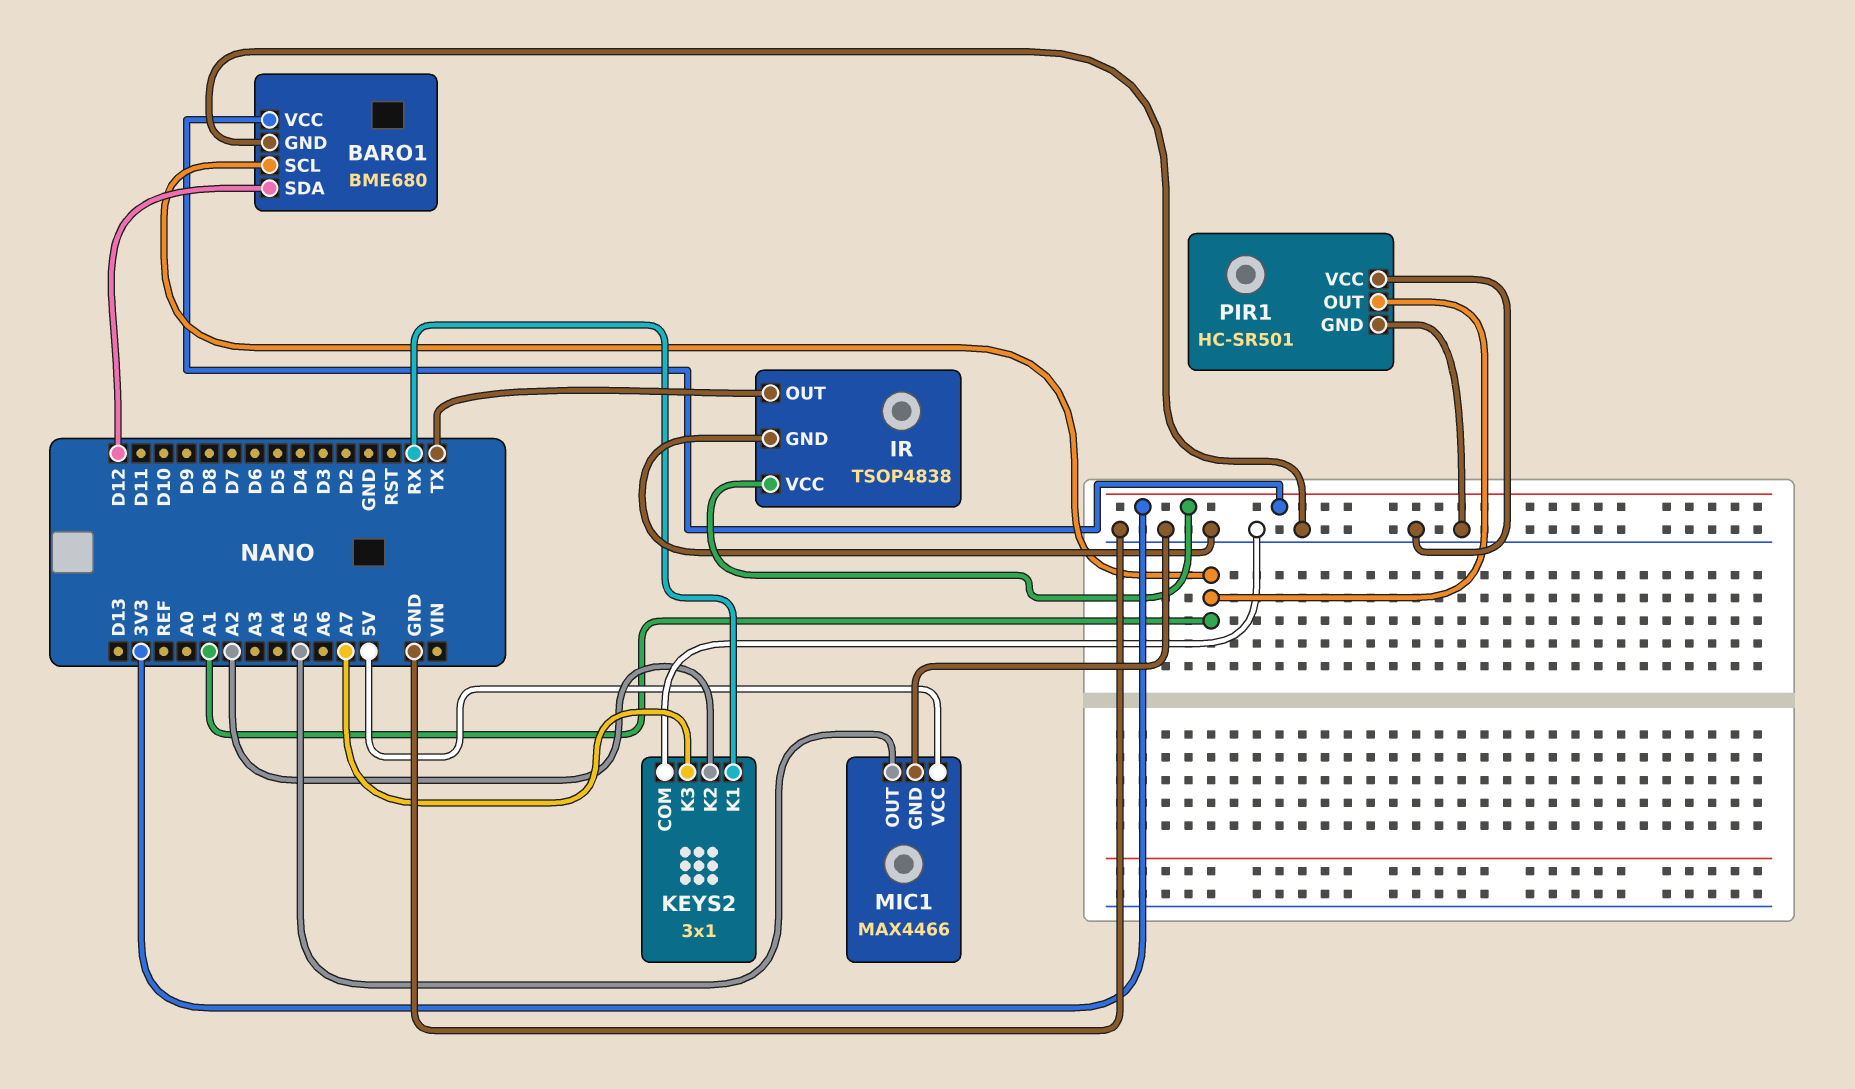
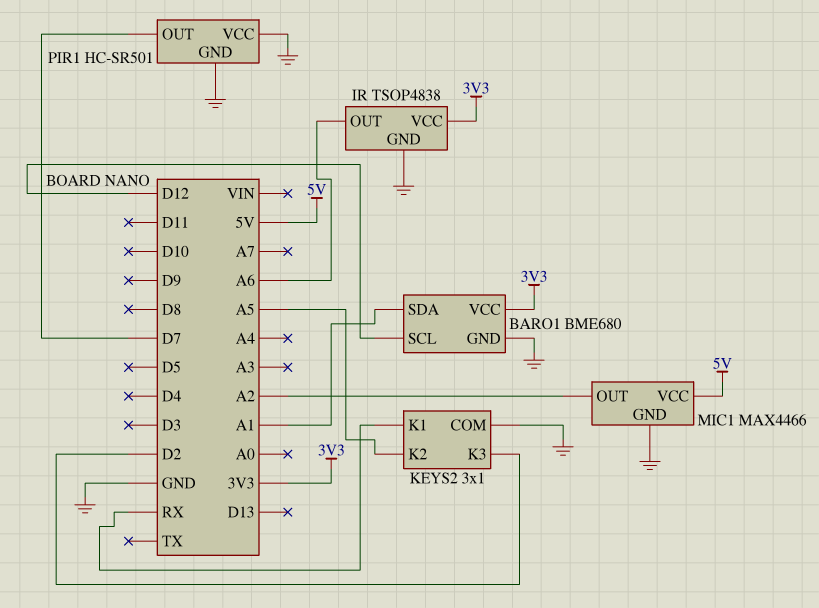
BARO1 pin SCL: A1 -> D12
BARO1 pin SDA: D12 -> A1
IR pin OUT: TX -> A6
KEYS2 pin K2: A2 -> A5
KEYS2 pin K3: A7 -> D2
MIC1 pin OUT: A5 -> A2
PIR1 pin OUT: A1 -> D7

